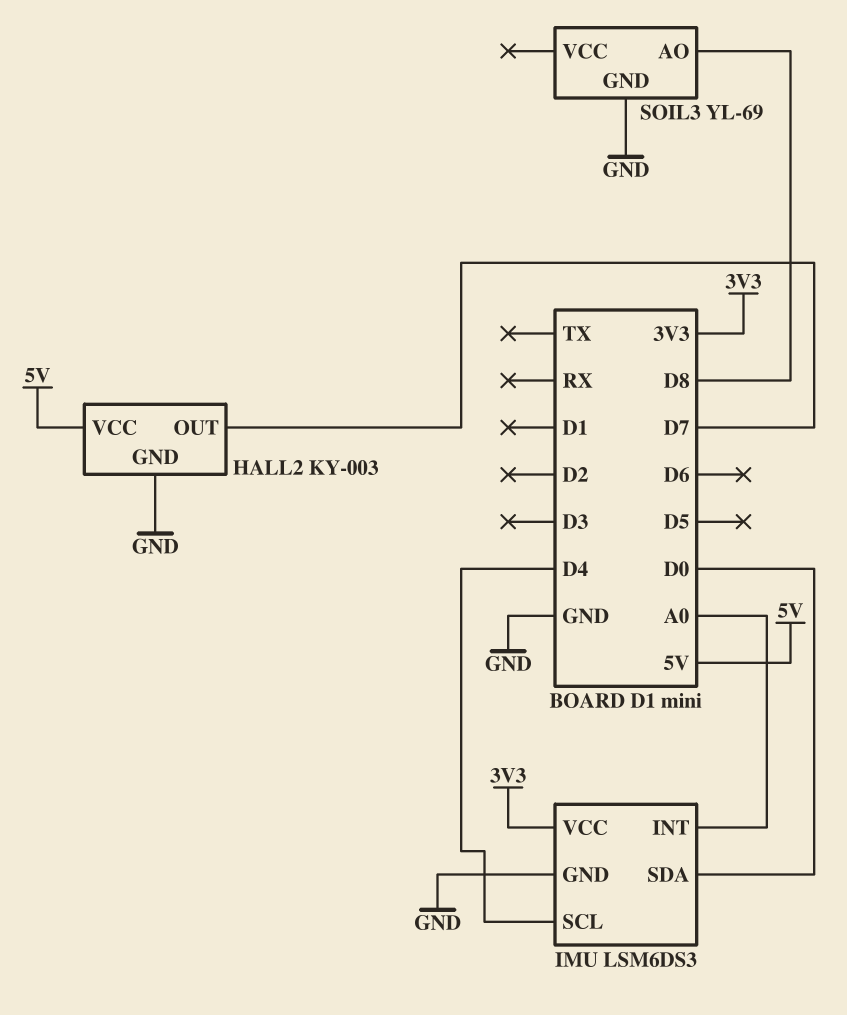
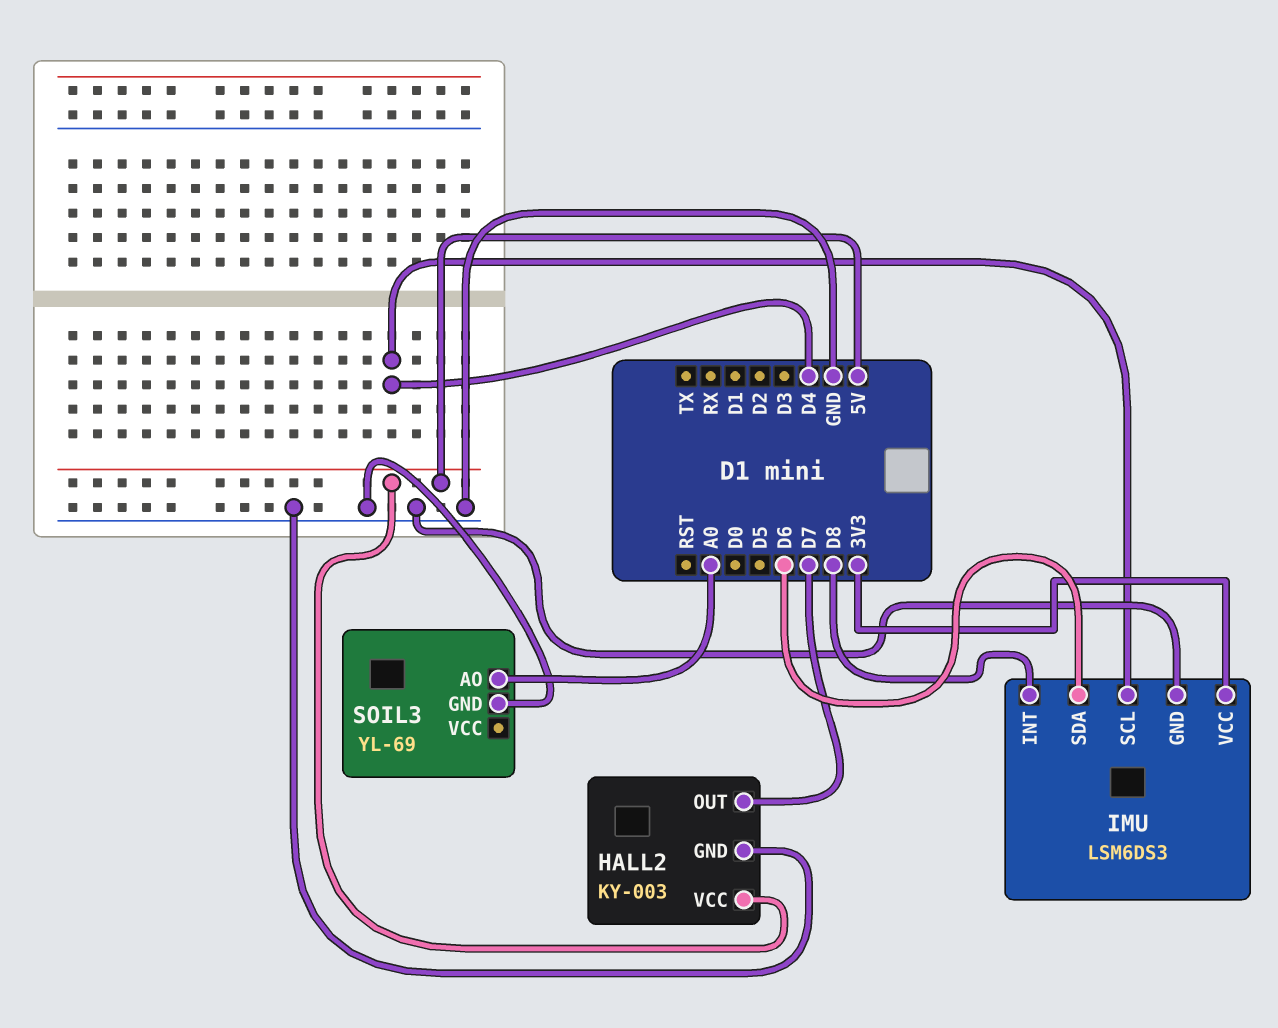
IMU pin INT: A0 -> D8
IMU pin SDA: D0 -> D6
SOIL3 pin AO: D8 -> A0

